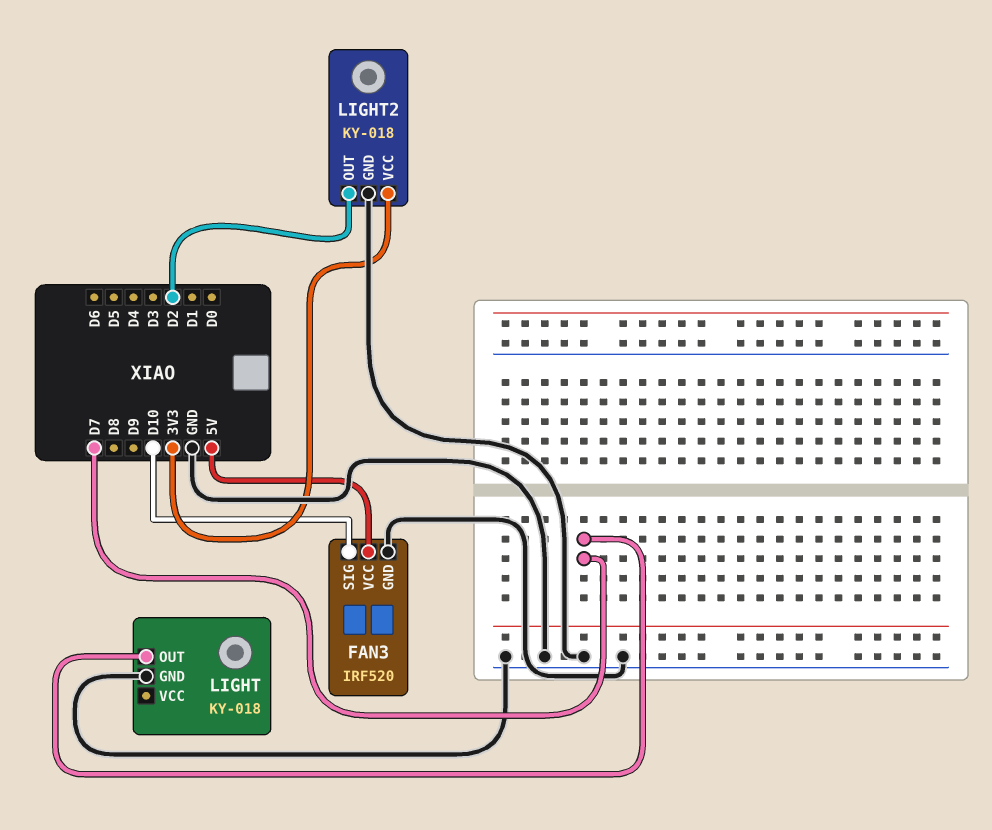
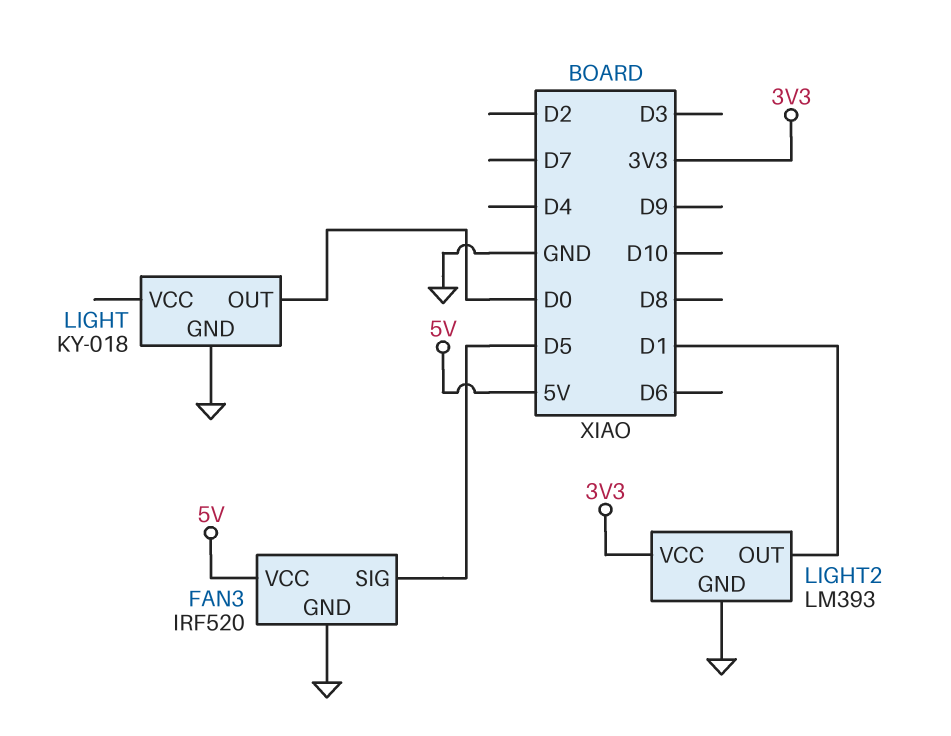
FAN3 pin SIG: D10 -> D5
LIGHT pin OUT: D7 -> D0
LIGHT2: KY-018 -> LM393
LIGHT2 pin OUT: D2 -> D1

